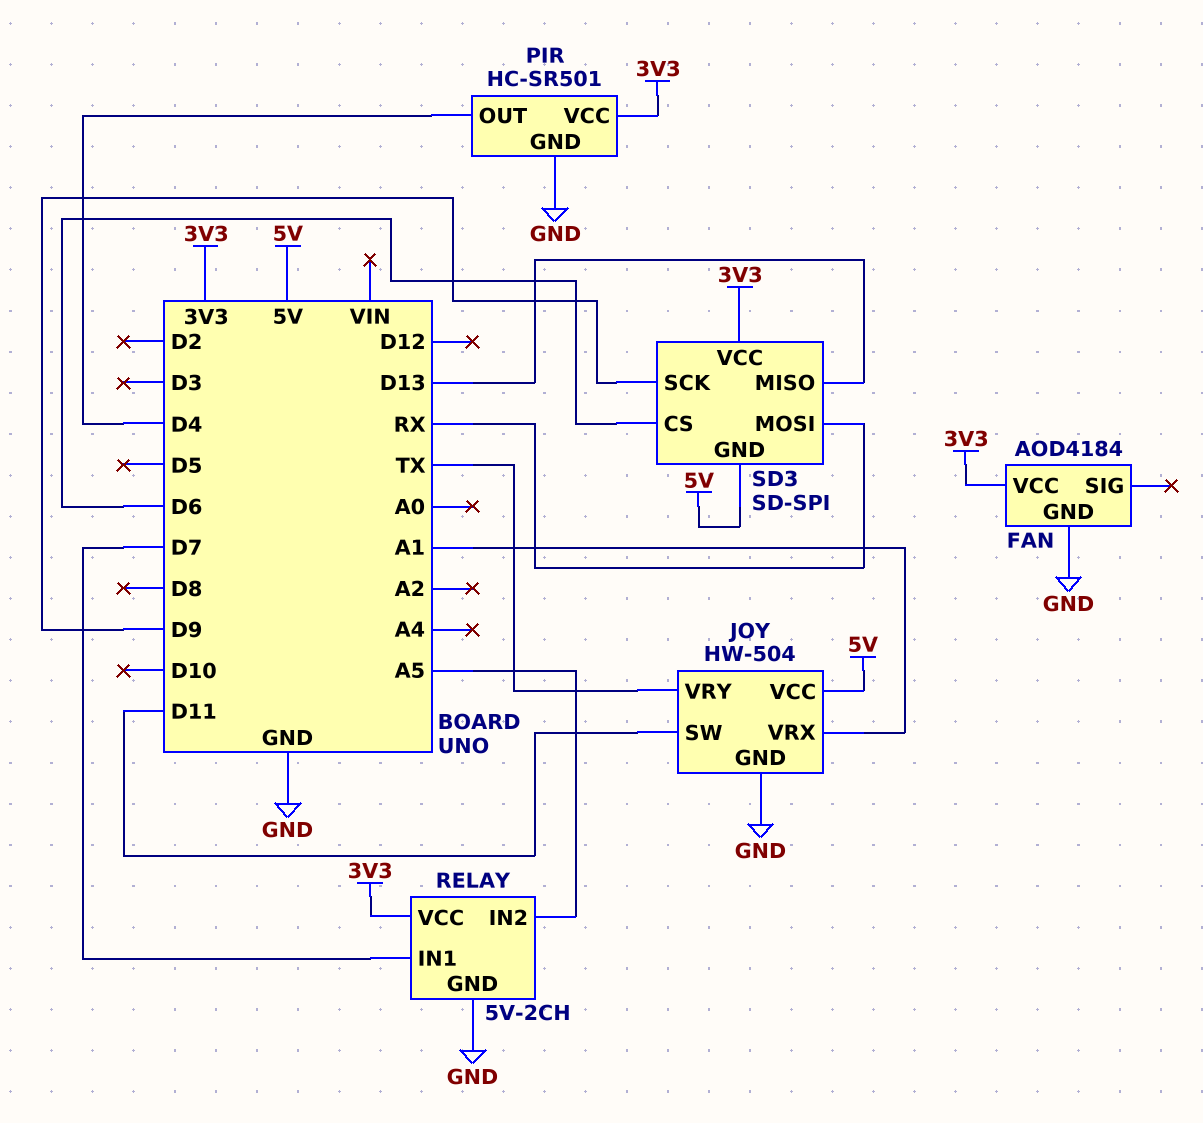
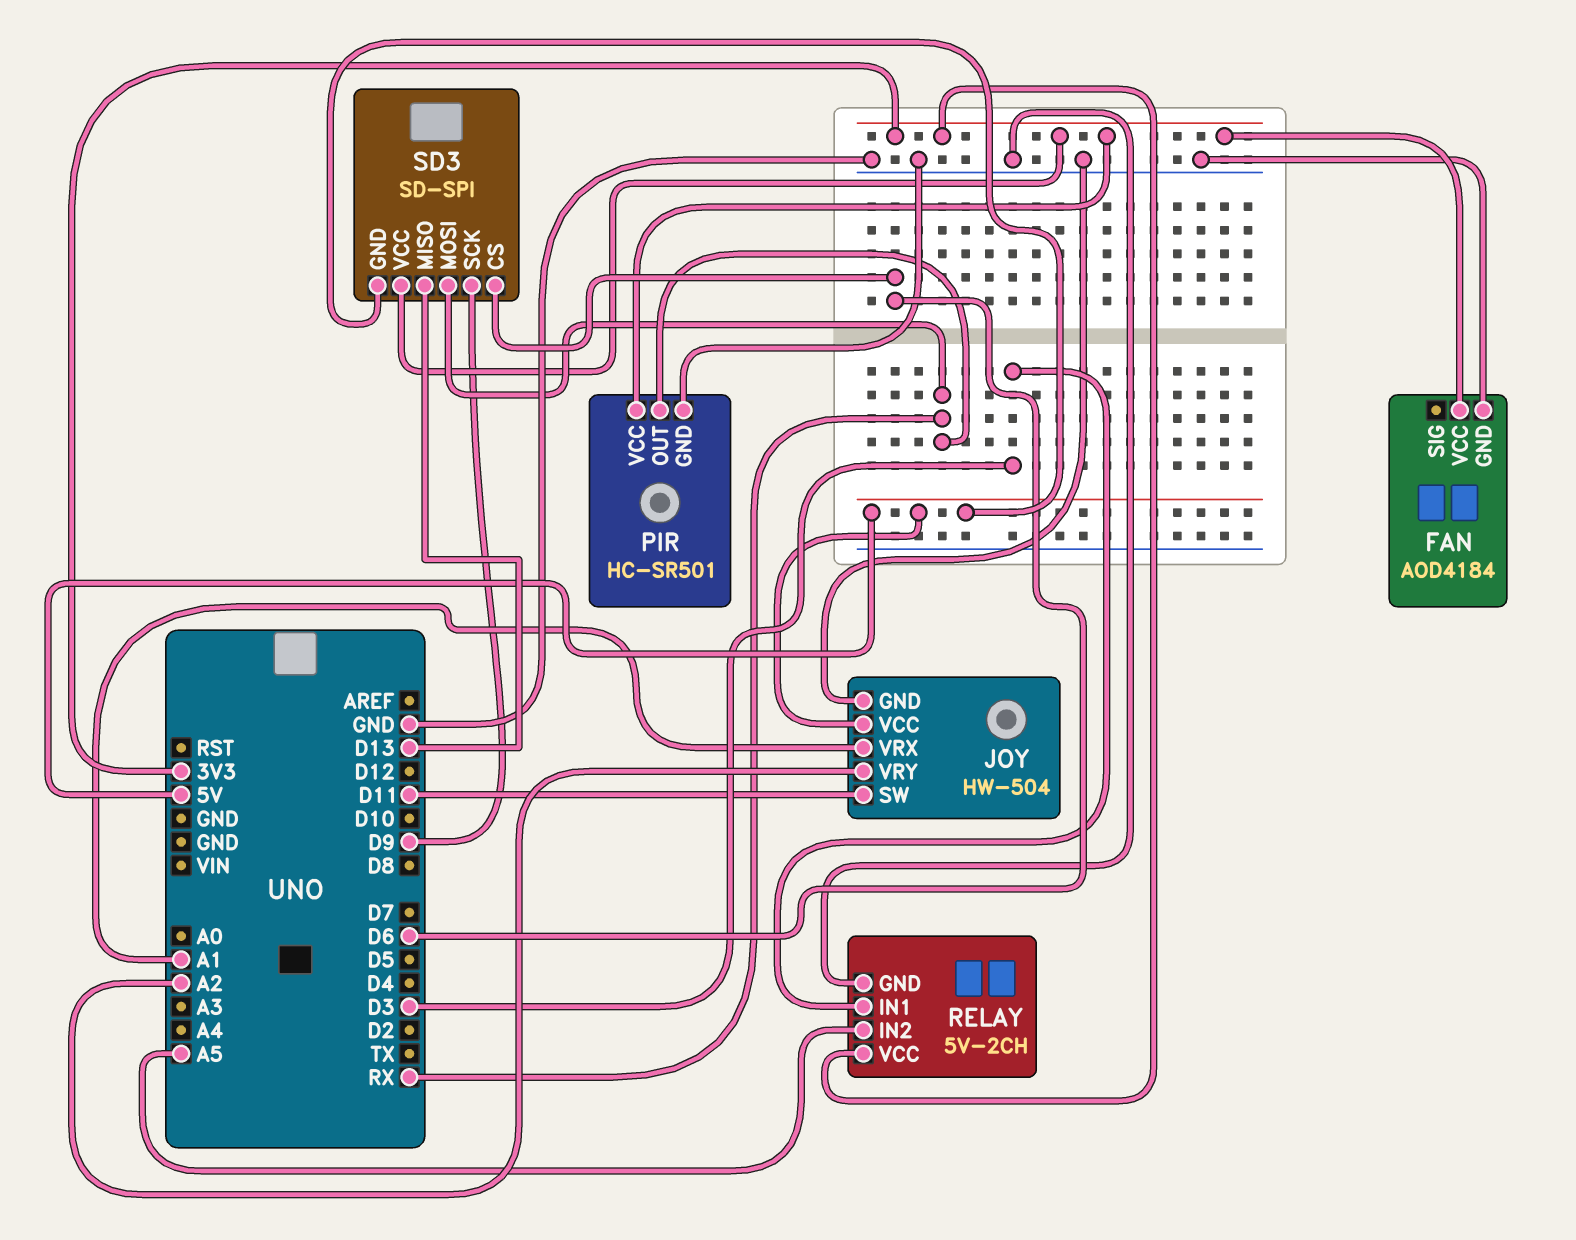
JOY pin VRY: TX -> A2
PIR pin OUT: D4 -> RX
RELAY pin IN1: D7 -> D3

